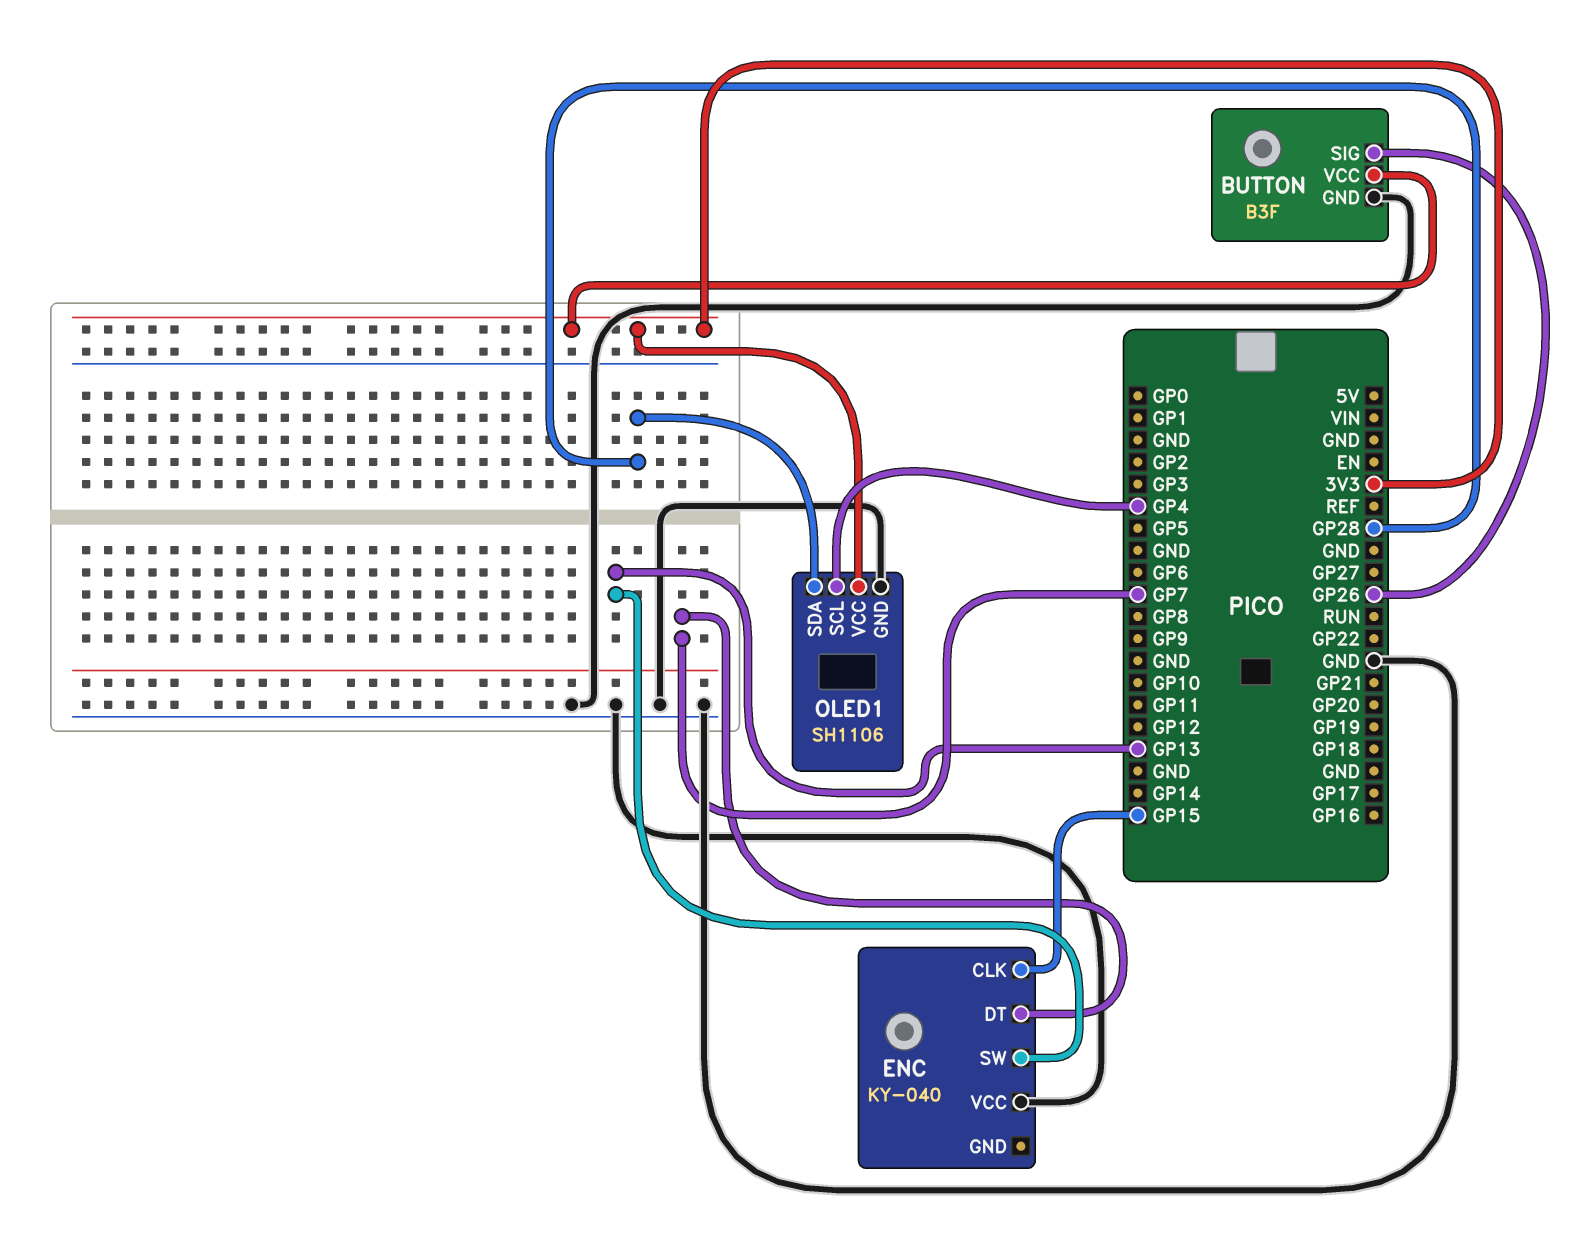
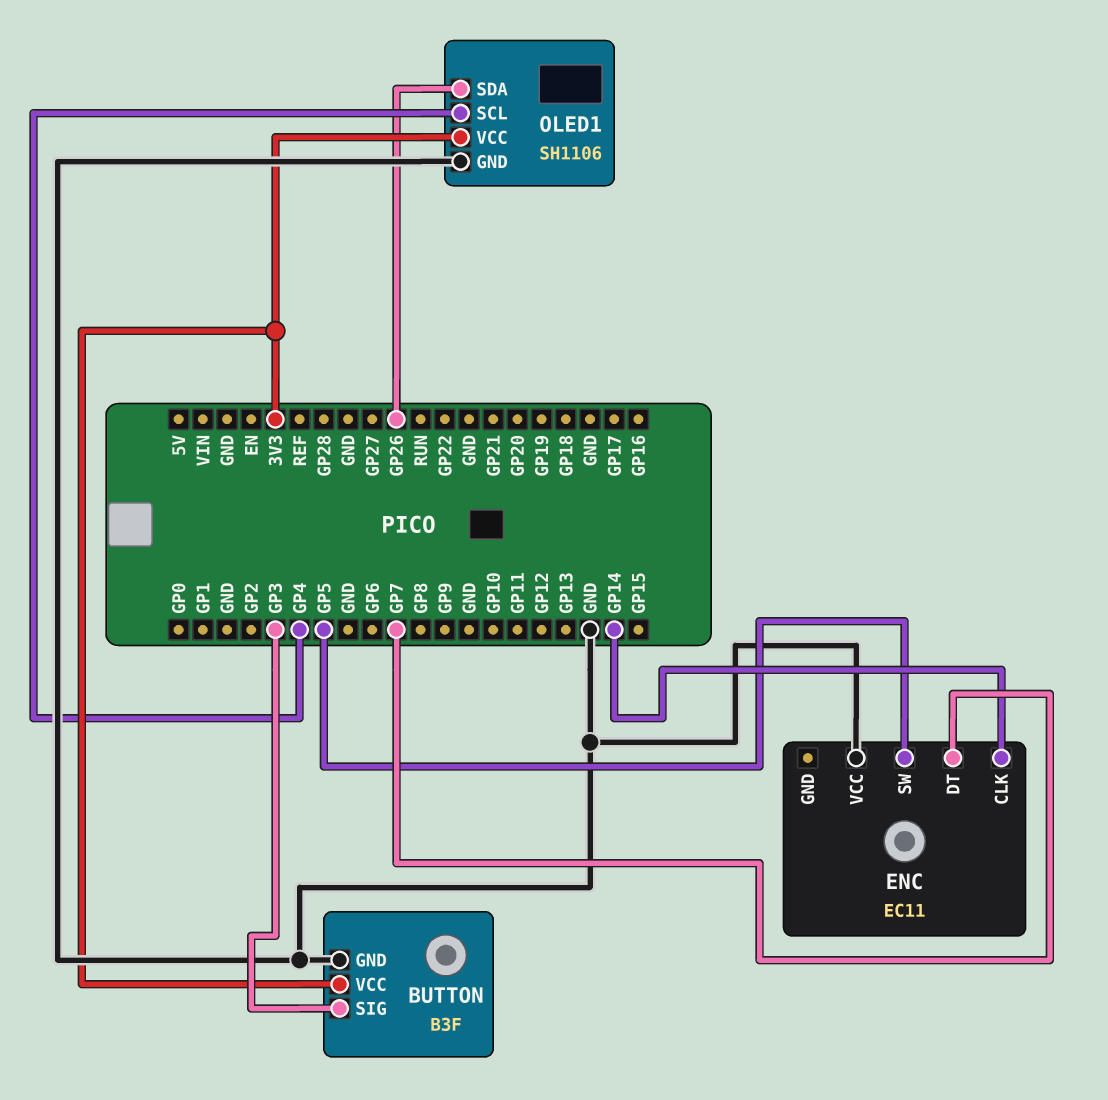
BUTTON pin SIG: GP26 -> GP3
ENC: KY-040 -> EC11
ENC pin CLK: GP15 -> GP14
ENC pin SW: GP13 -> GP5
OLED1 pin SDA: GP28 -> GP26

